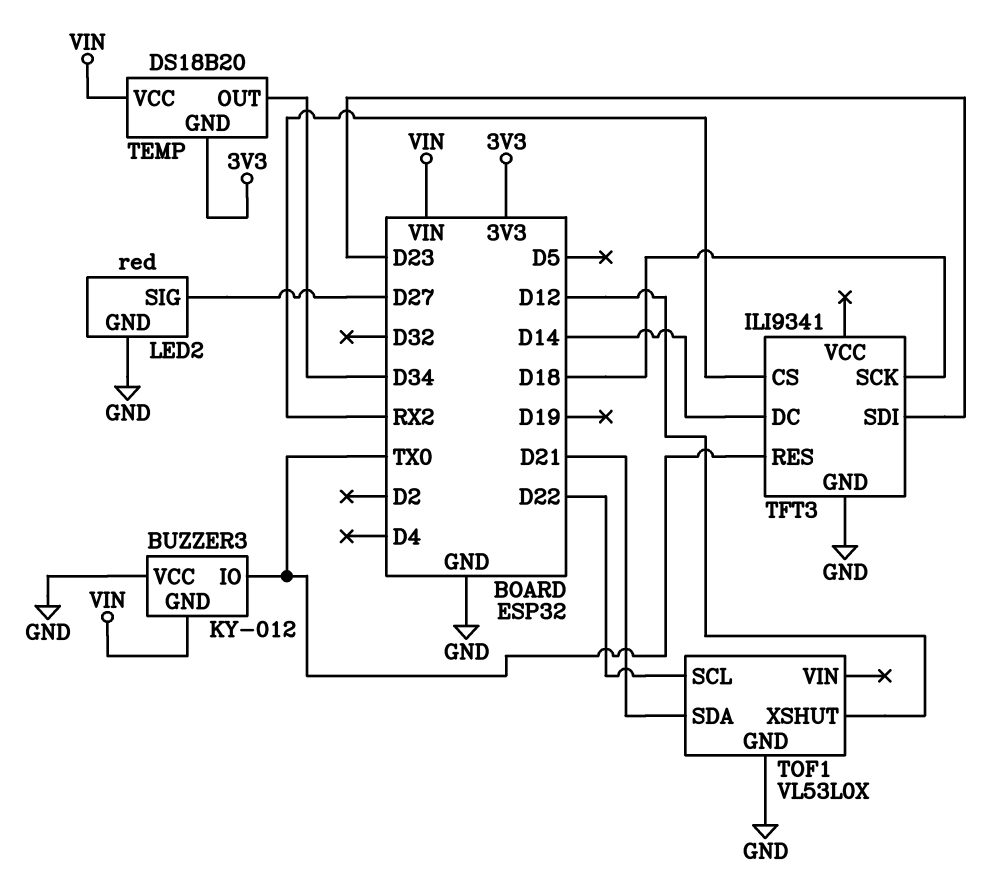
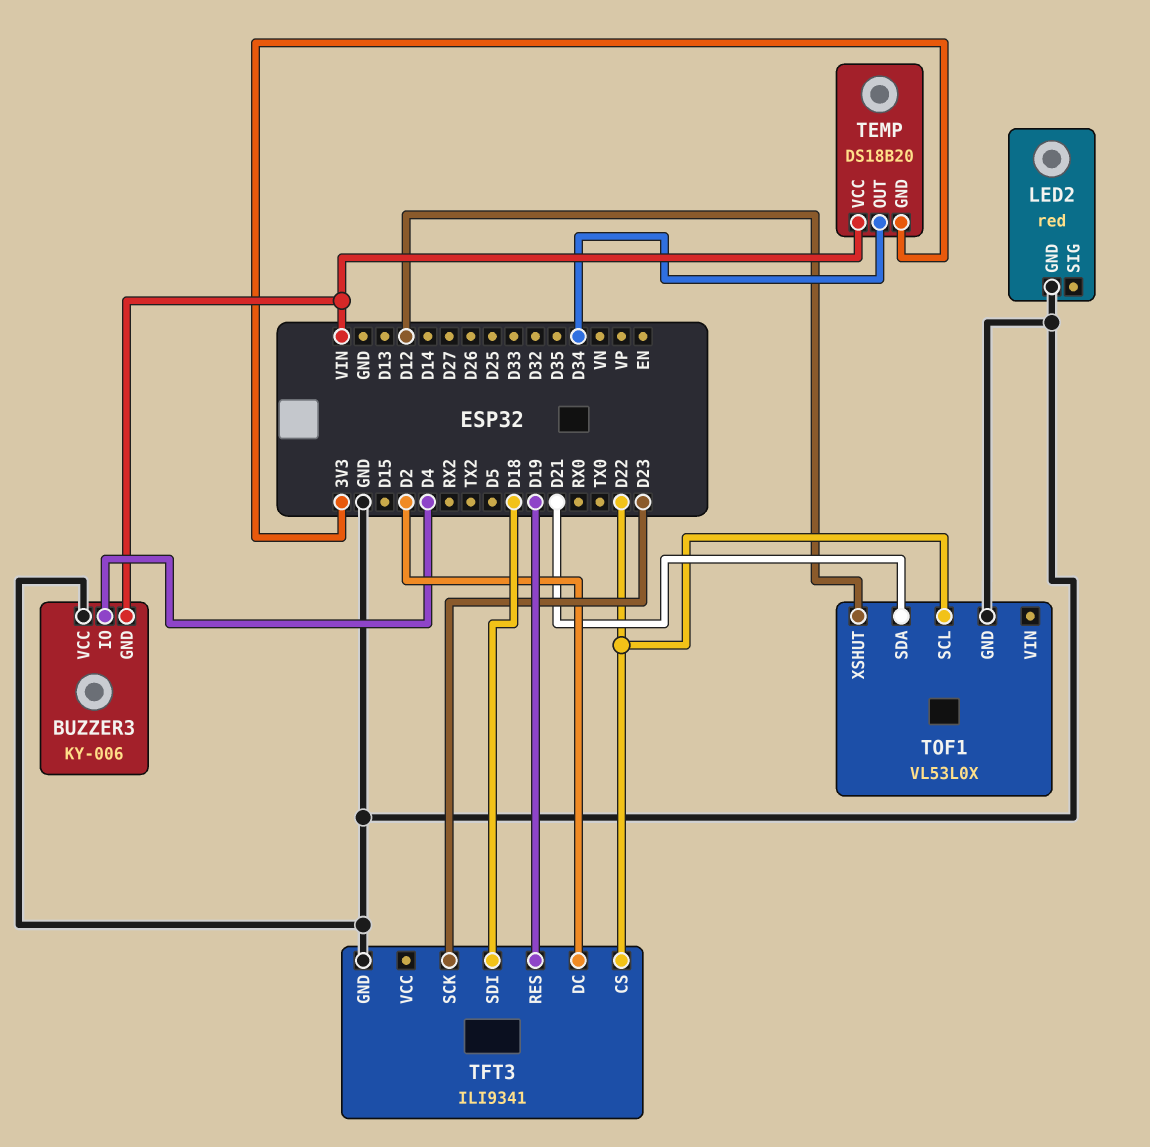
BUZZER3: KY-012 -> KY-006
BUZZER3 pin IO: TX0 -> D4
LED2 pin SIG: D27 -> none
TFT3 pin CS: RX2 -> D22
TFT3 pin DC: D14 -> D2
TFT3 pin RES: TX0 -> D19
TFT3 pin SCK: D18 -> D23
TFT3 pin SDI: D23 -> D18

